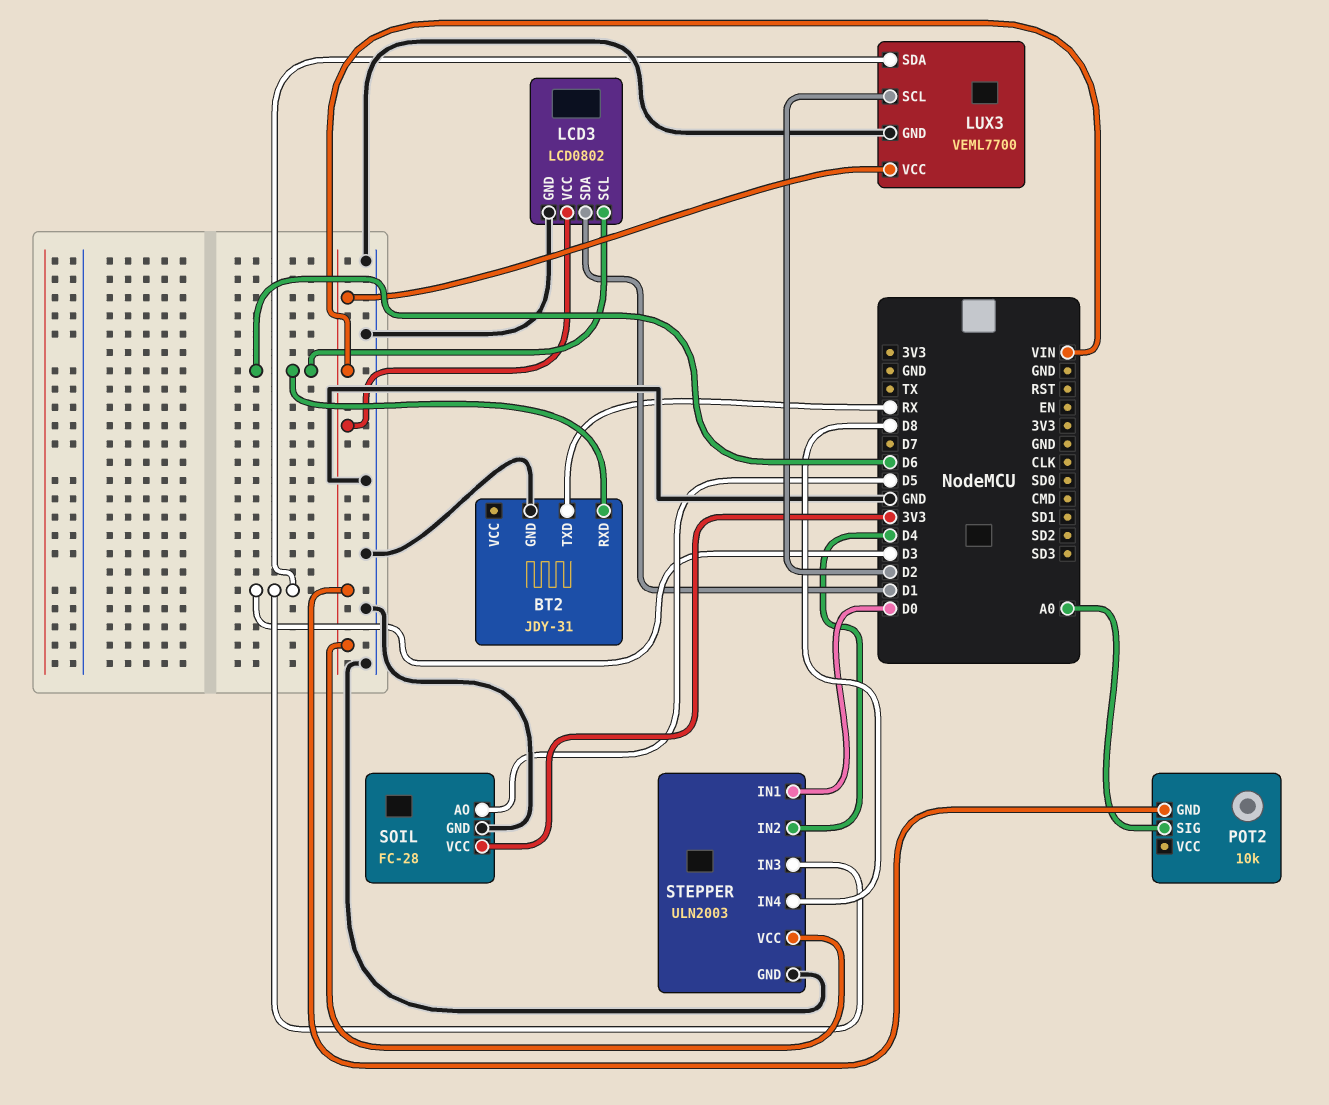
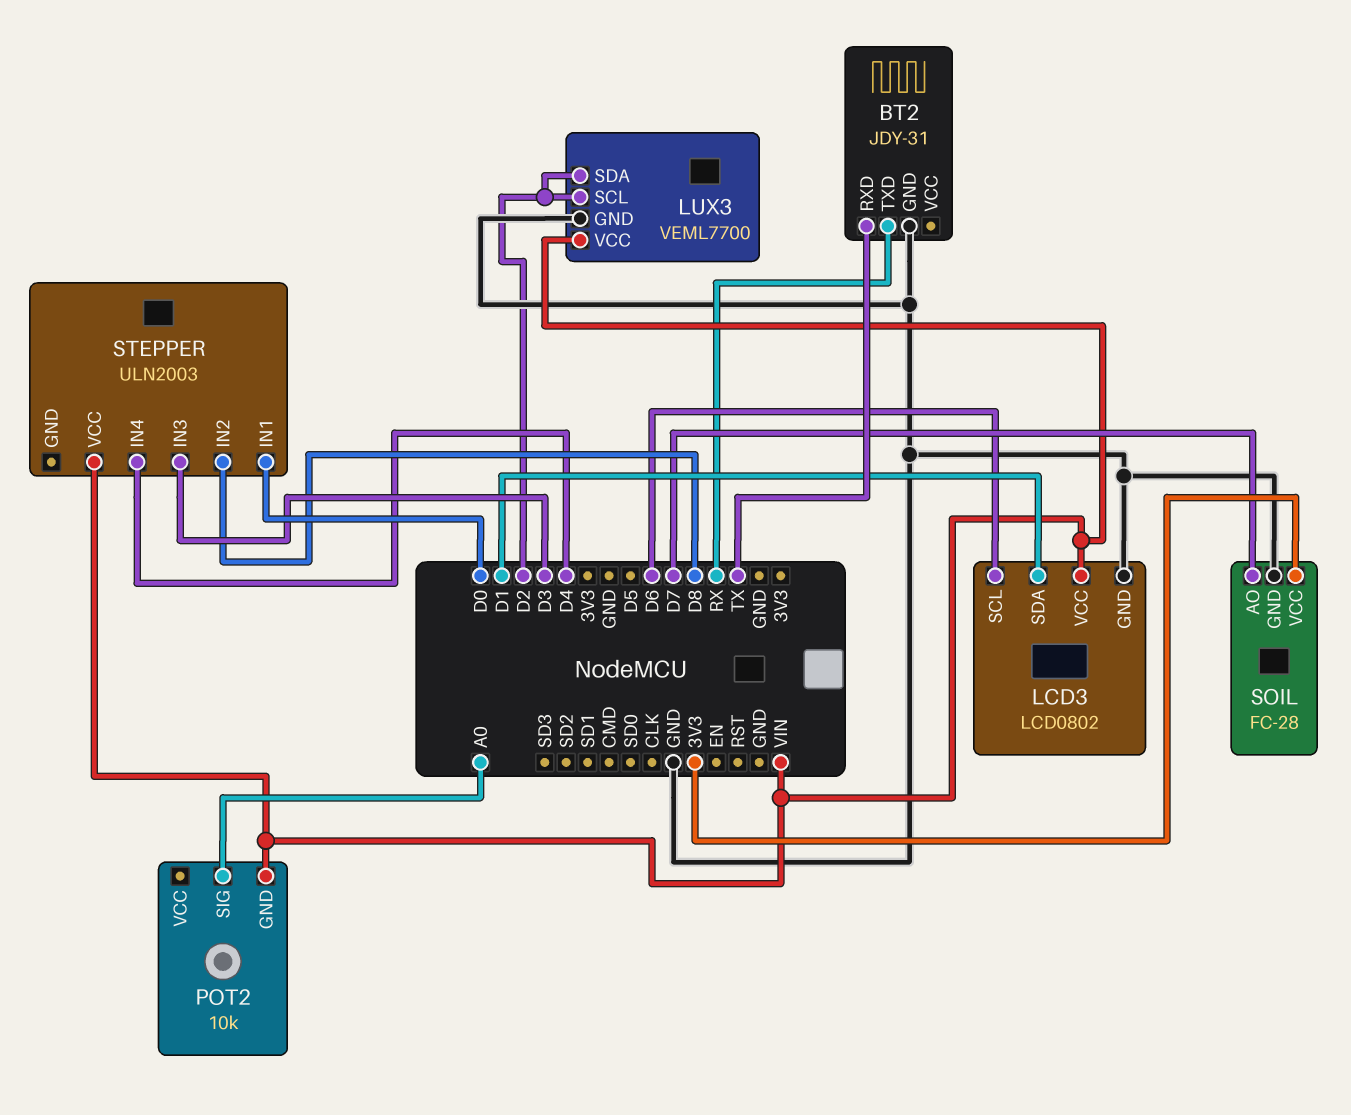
BT2 pin RXD: D6 -> TX
LUX3 pin SDA: D3 -> D2
SOIL pin AO: D5 -> D7
STEPPER pin GND: GND -> none
STEPPER pin IN2: D4 -> D8
STEPPER pin IN4: D8 -> D4

